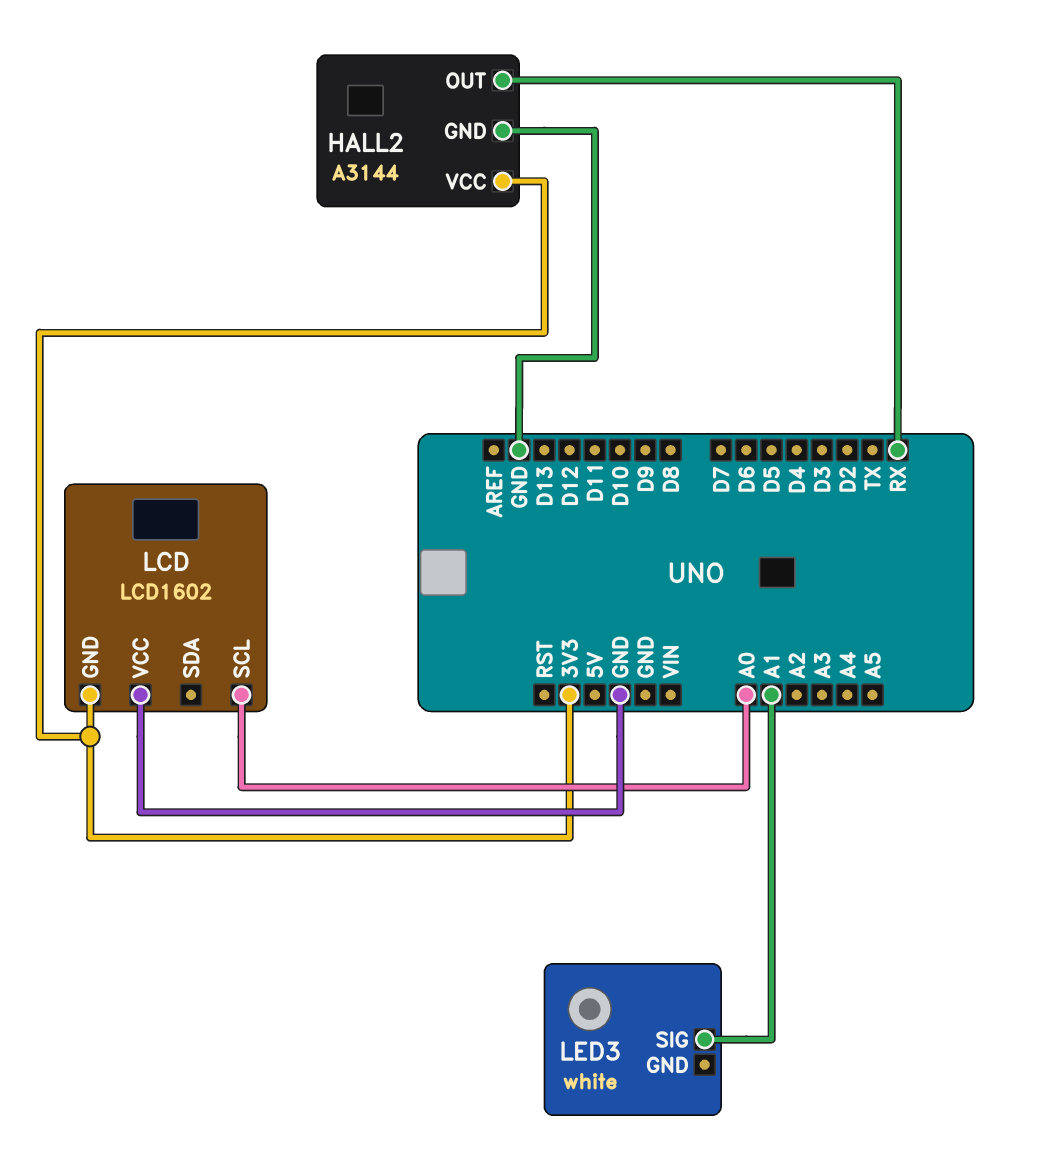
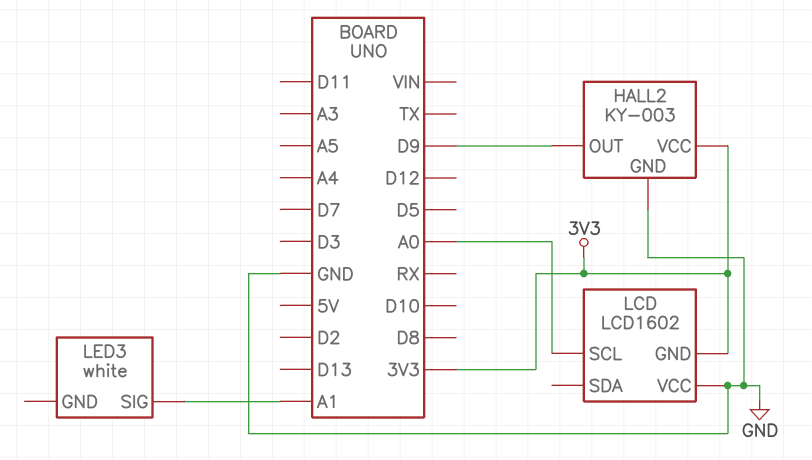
HALL2: A3144 -> KY-003
HALL2 pin OUT: RX -> D9

